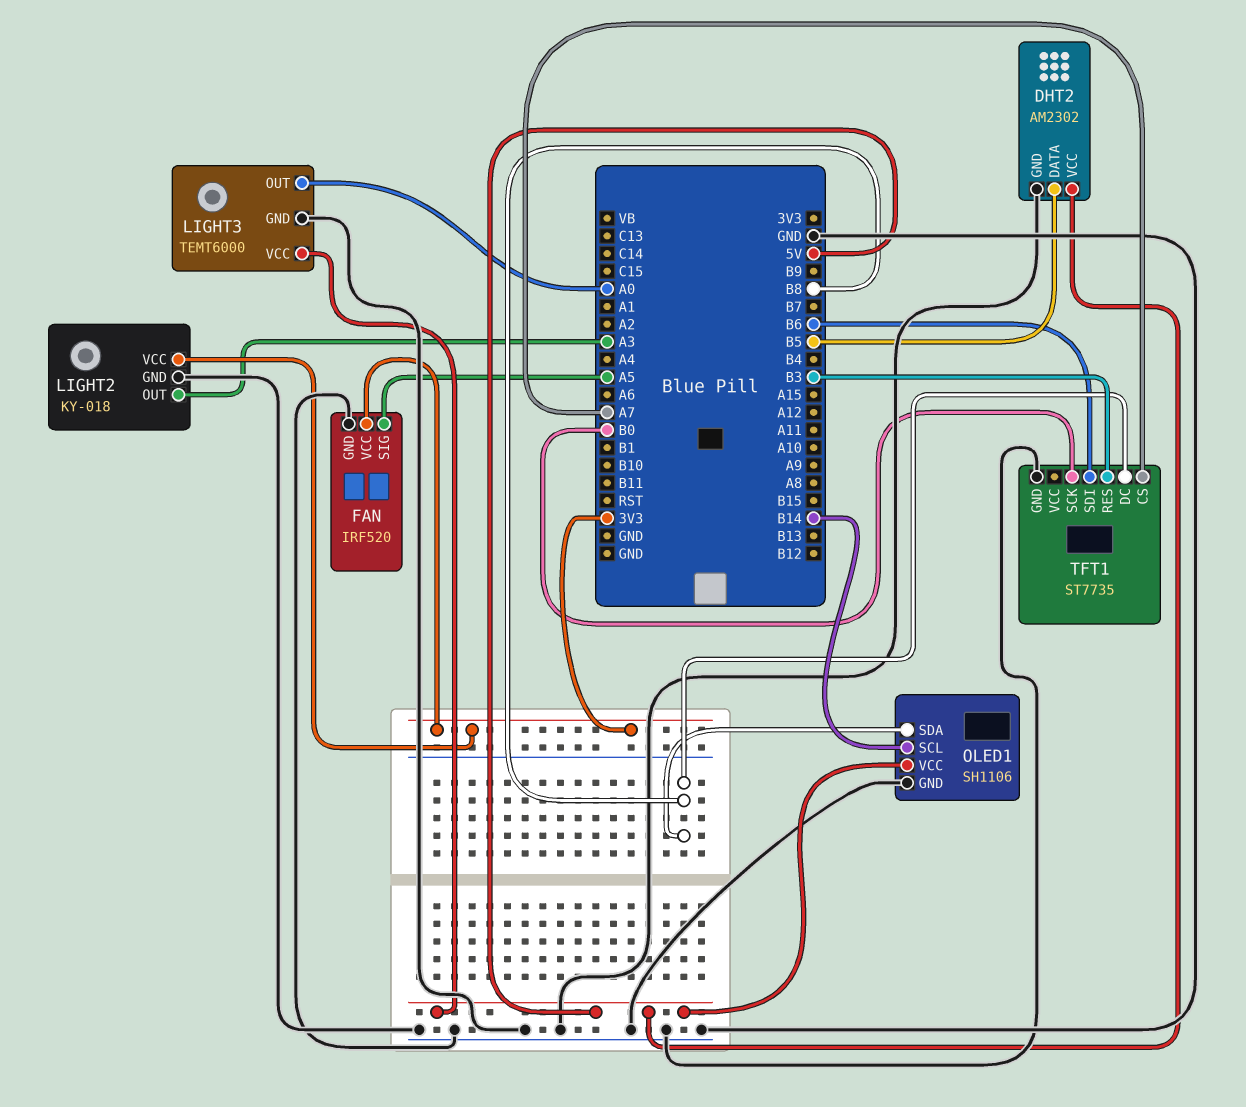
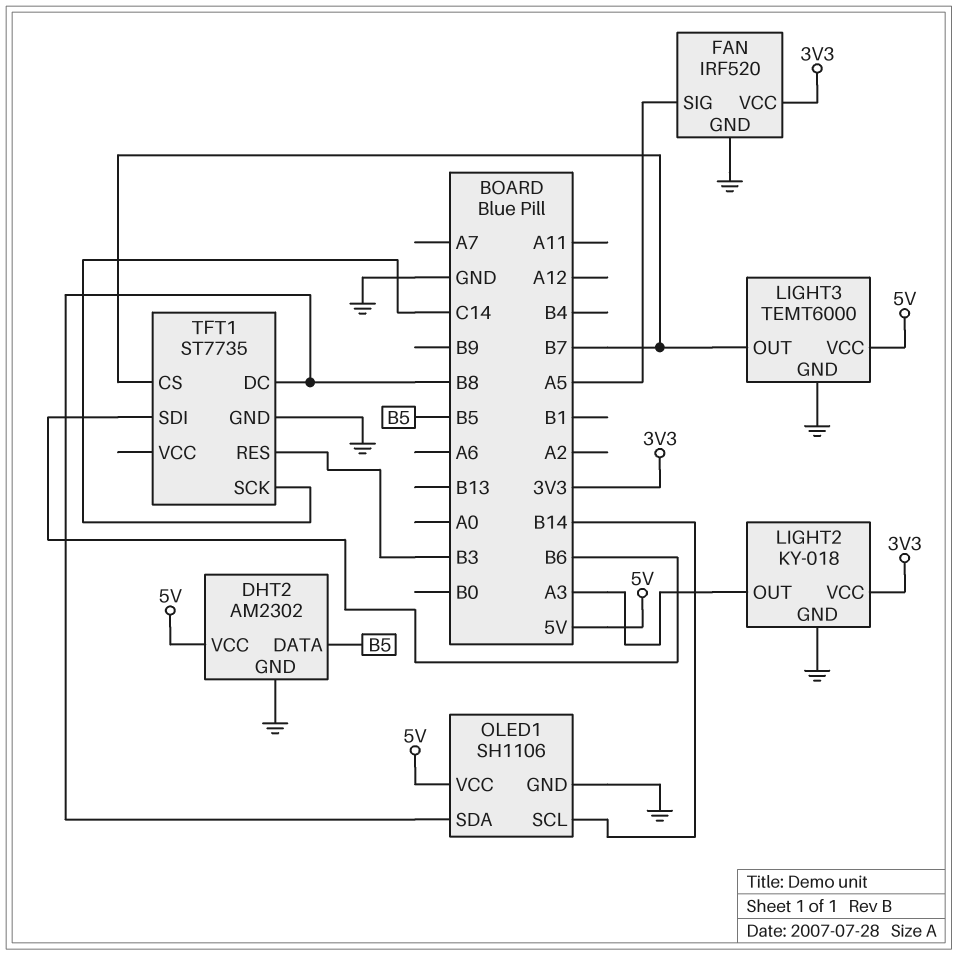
LIGHT3 pin OUT: A0 -> B7
TFT1 pin CS: A7 -> B7
TFT1 pin SCK: B0 -> C14

